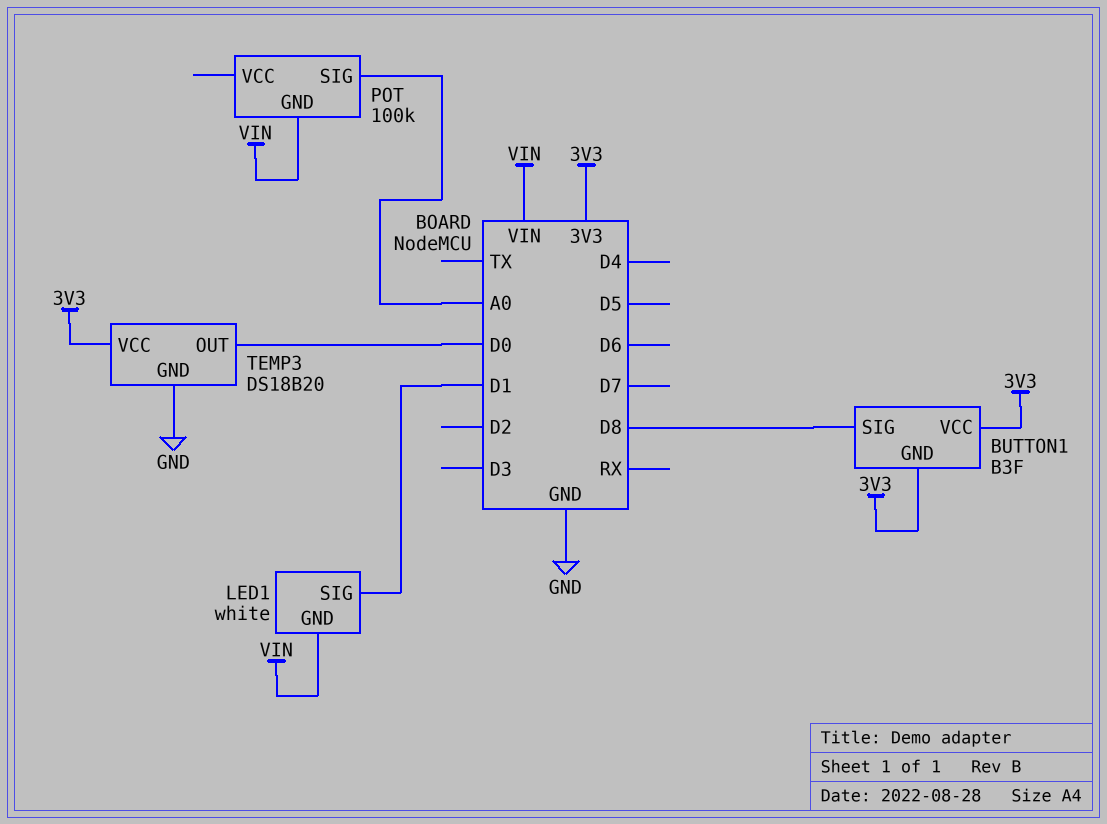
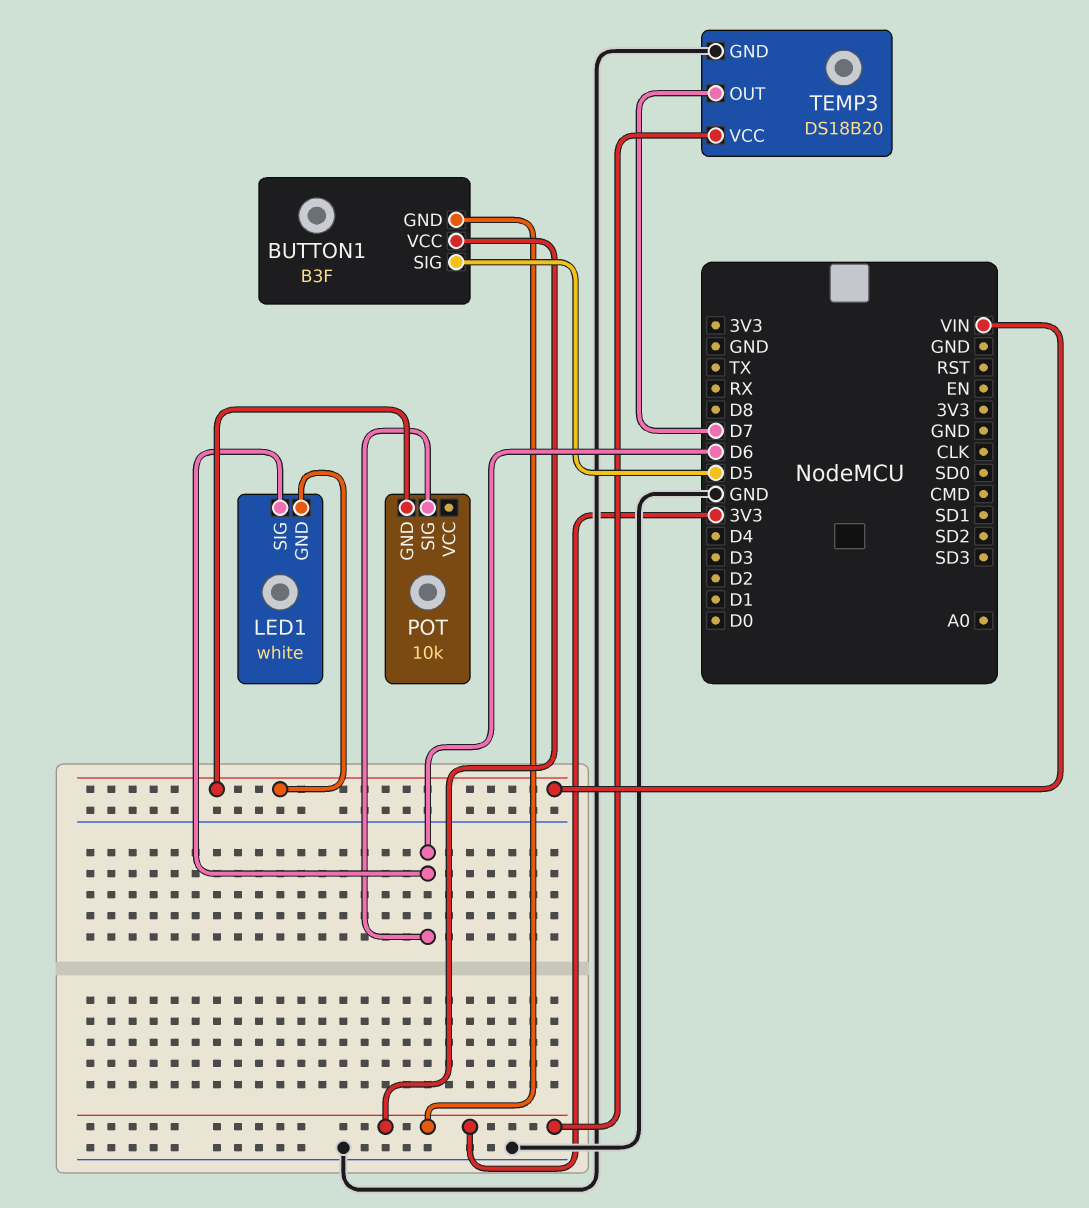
BUTTON1 pin SIG: D8 -> D5
LED1 pin SIG: D1 -> D6
POT: 100k -> 10k
POT pin SIG: A0 -> D6
TEMP3 pin OUT: D0 -> D7

